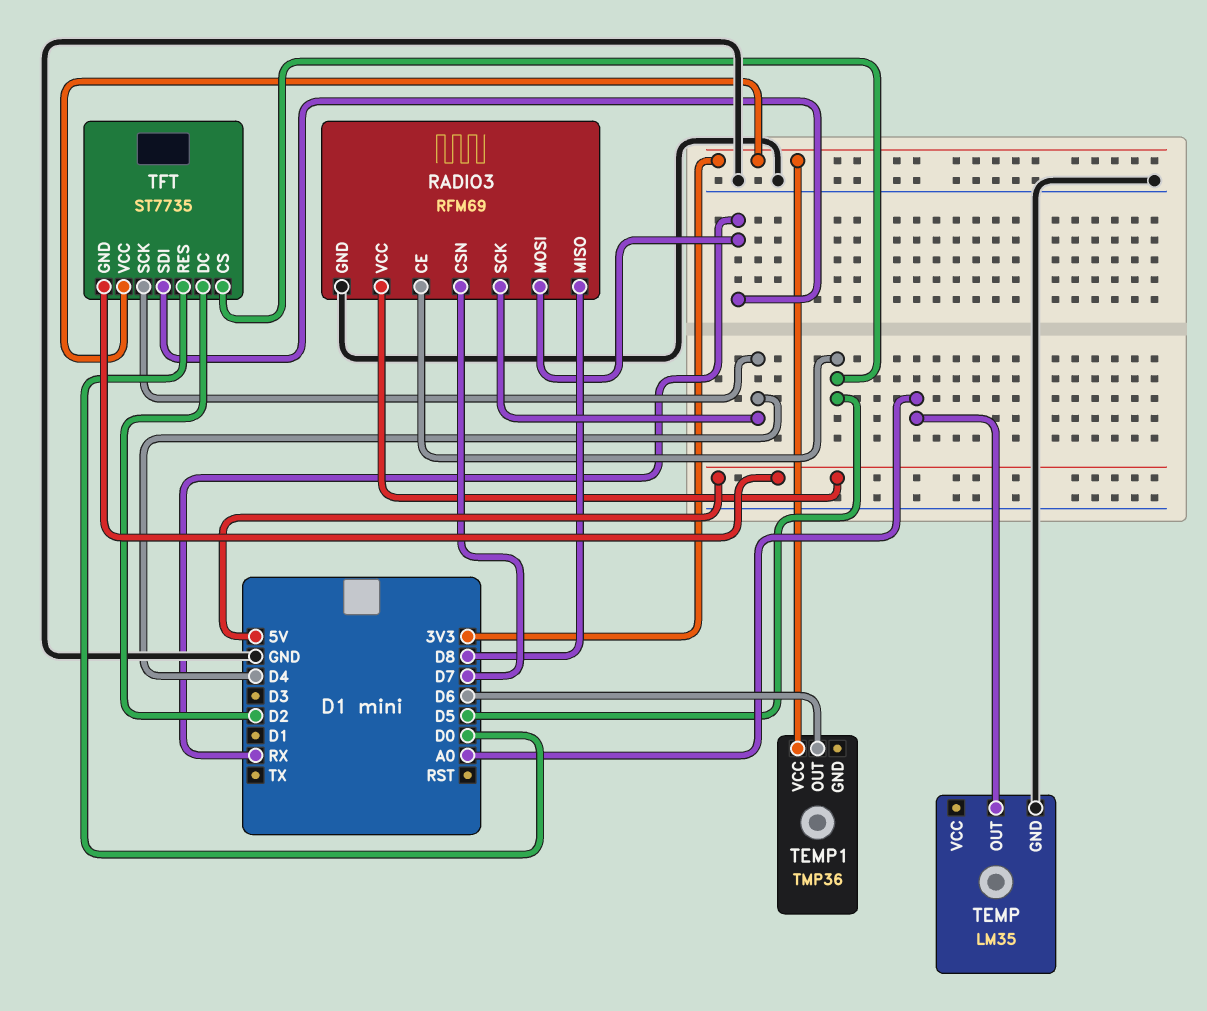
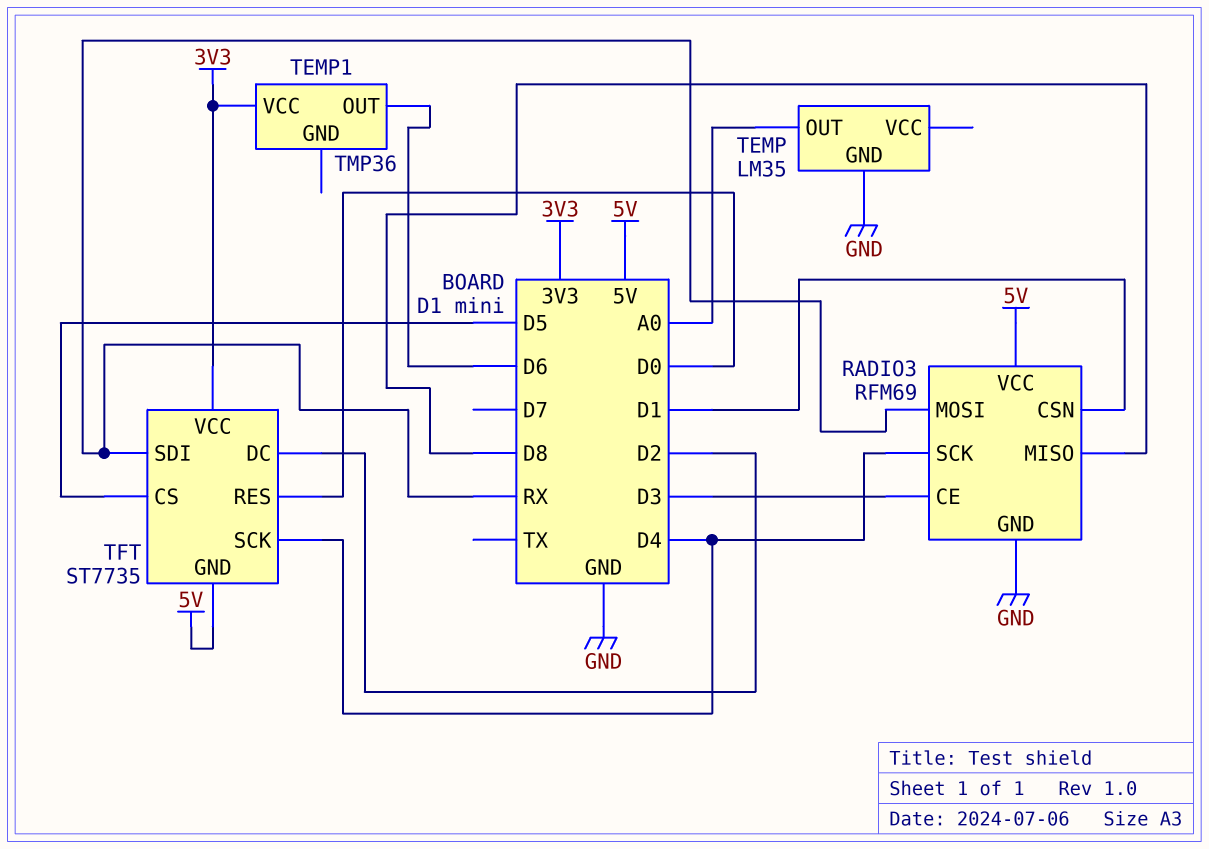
RADIO3 pin CE: D5 -> D3
RADIO3 pin CSN: D7 -> D1

